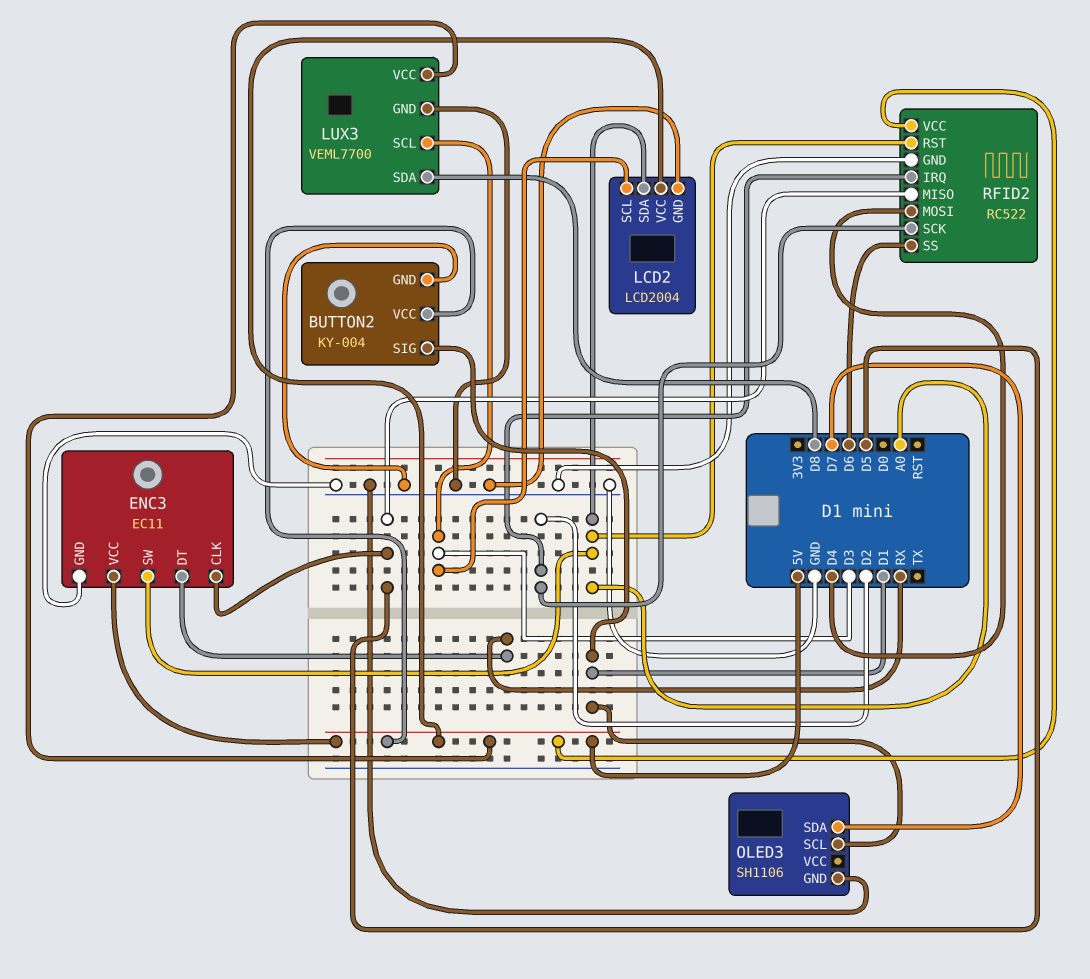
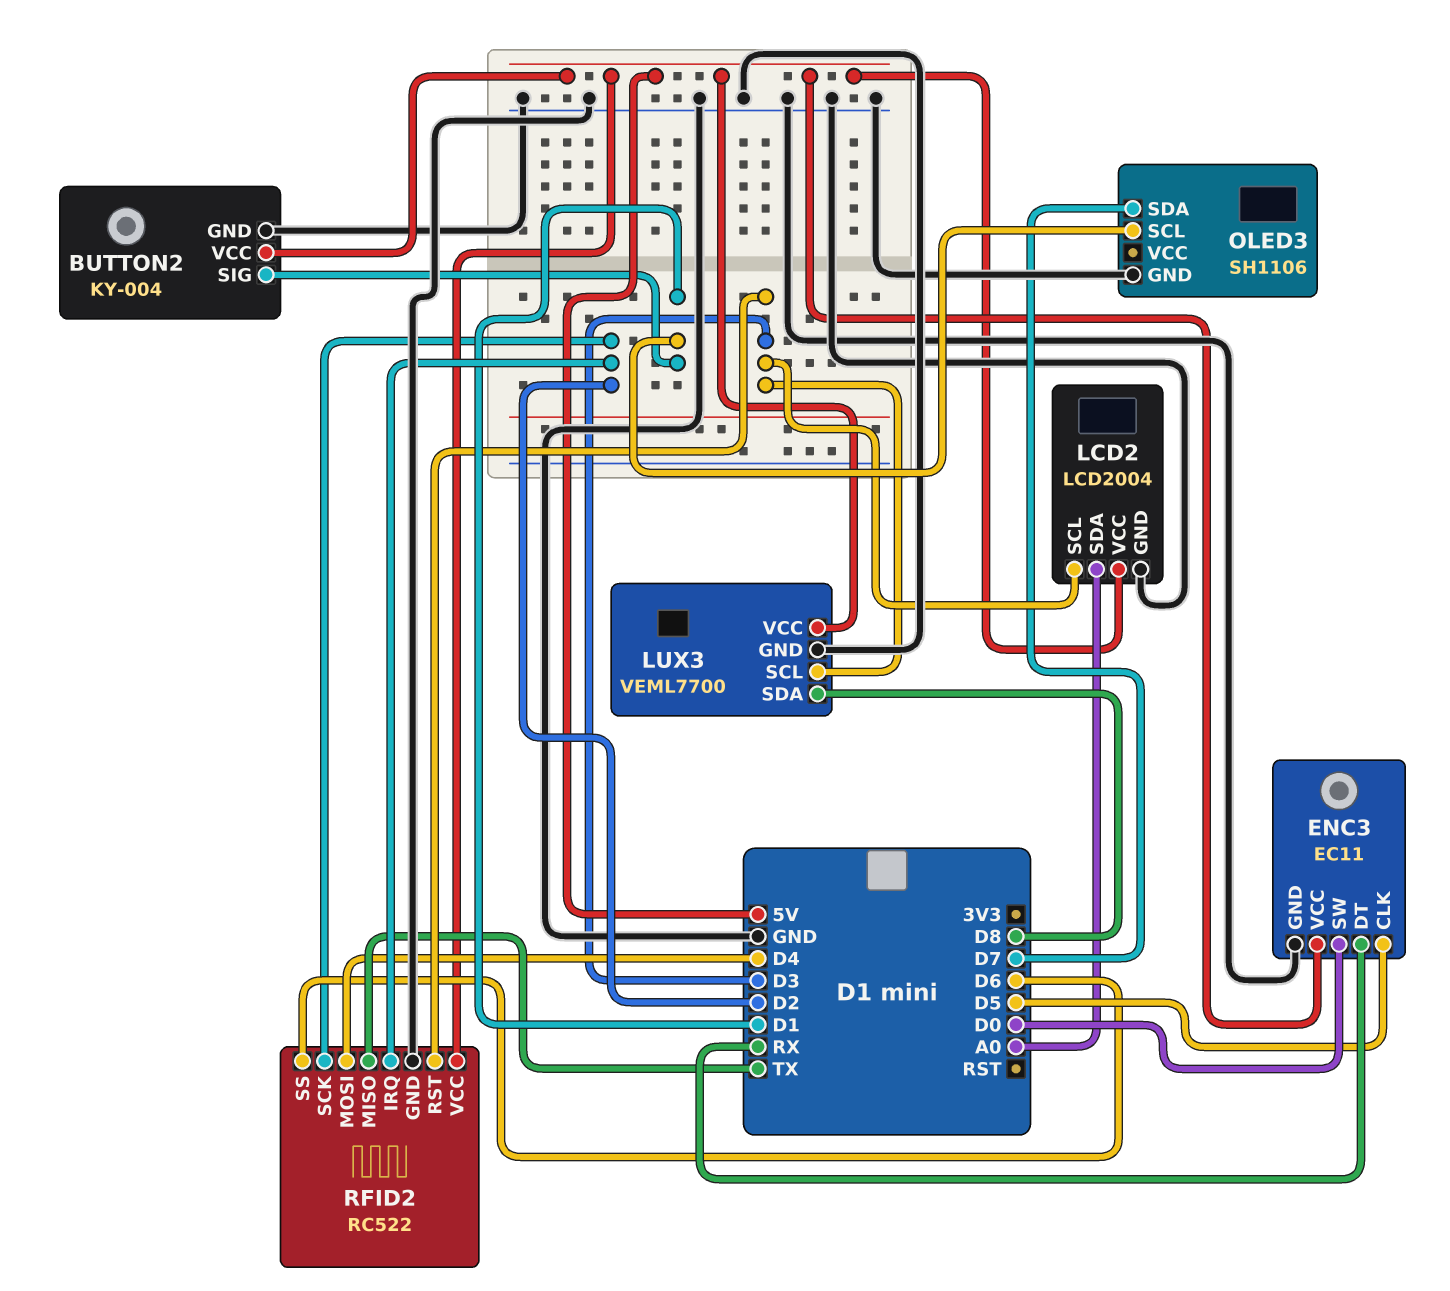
ENC3 pin SW: A0 -> D0
RFID2 pin MISO: D5 -> TX
RFID2 pin RST: A0 -> D3

